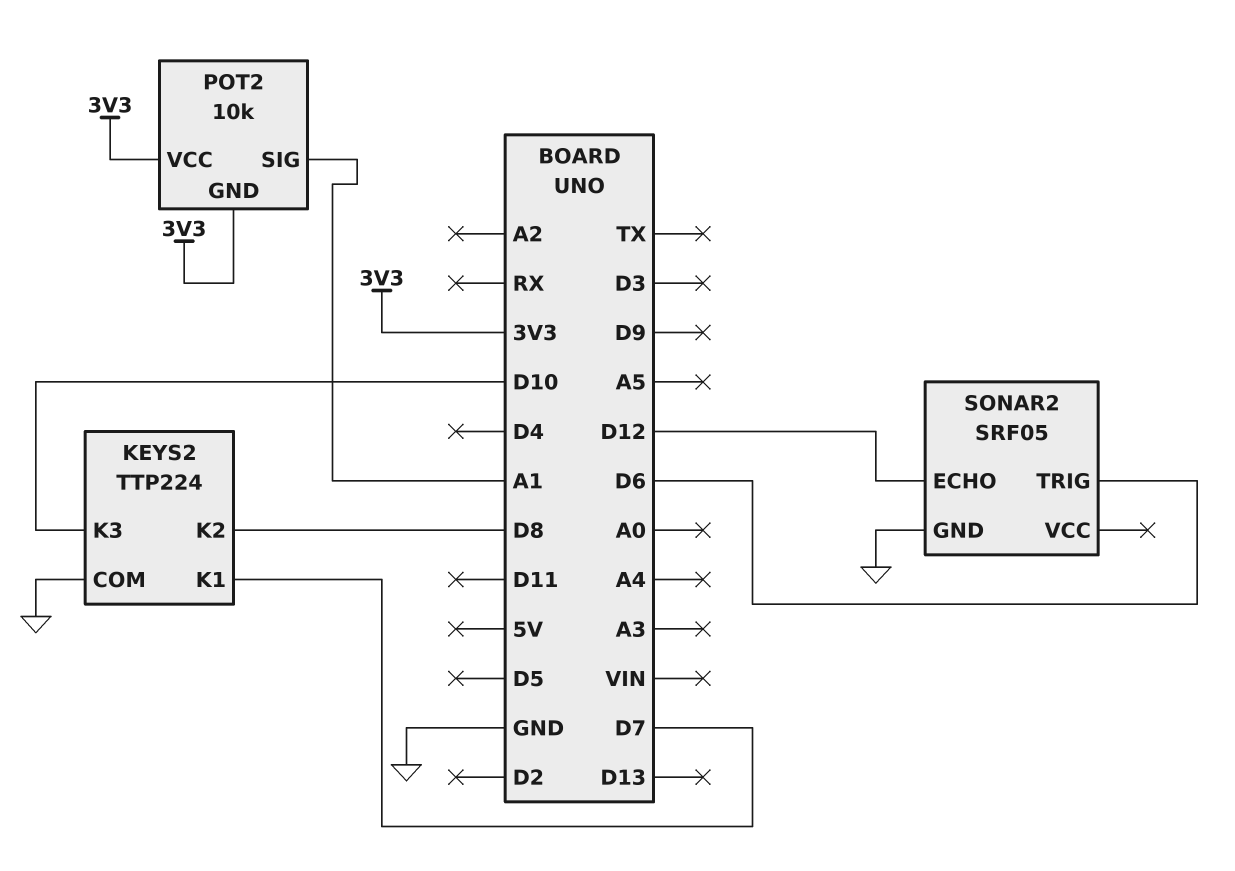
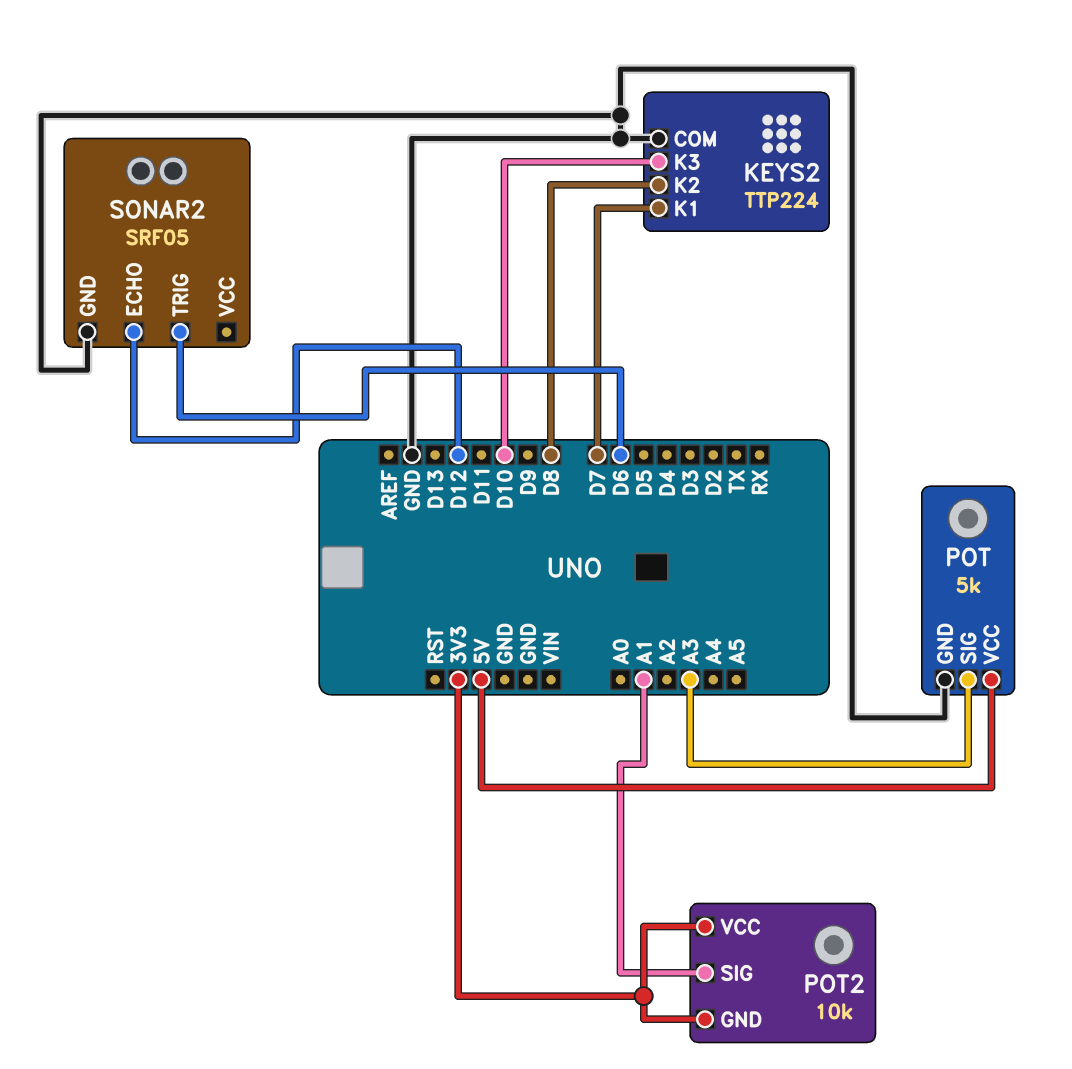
POT: none -> 5k
POT pin GND: none -> GND
POT pin SIG: none -> A3
POT pin VCC: none -> 5V

